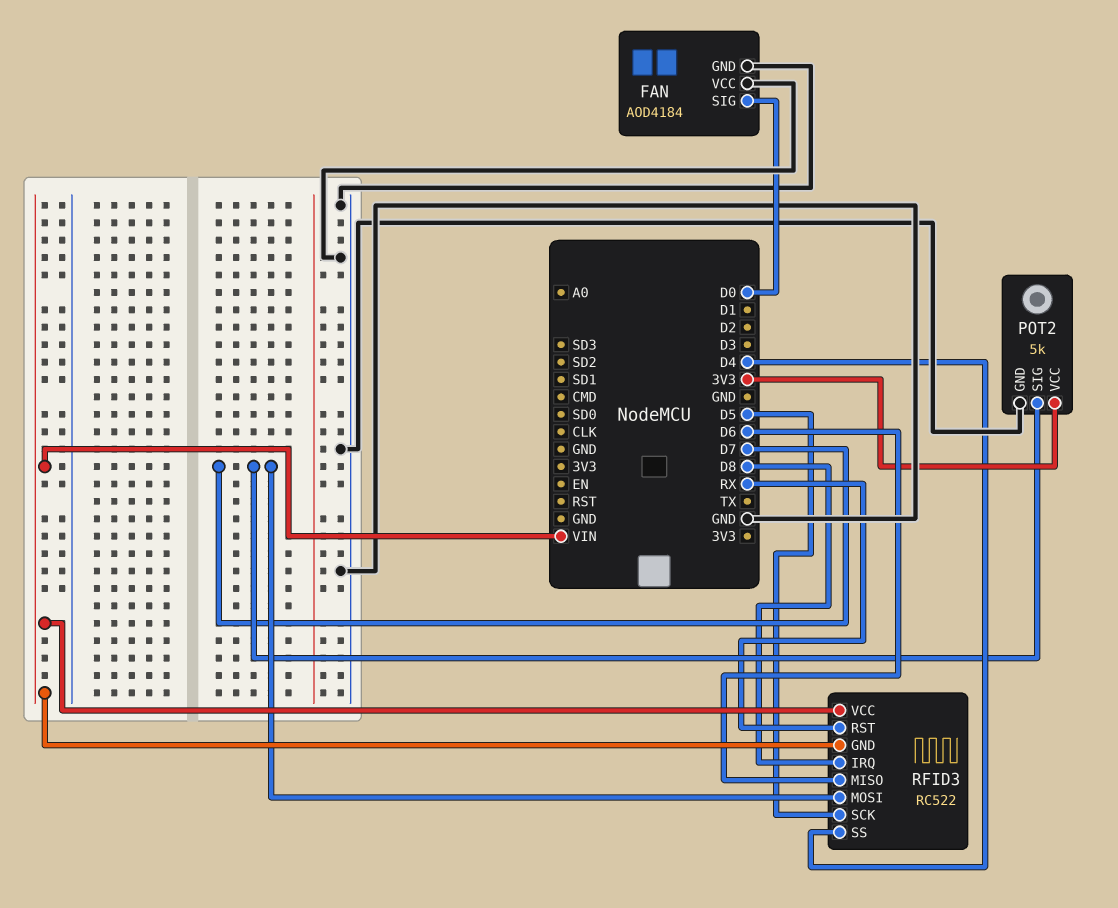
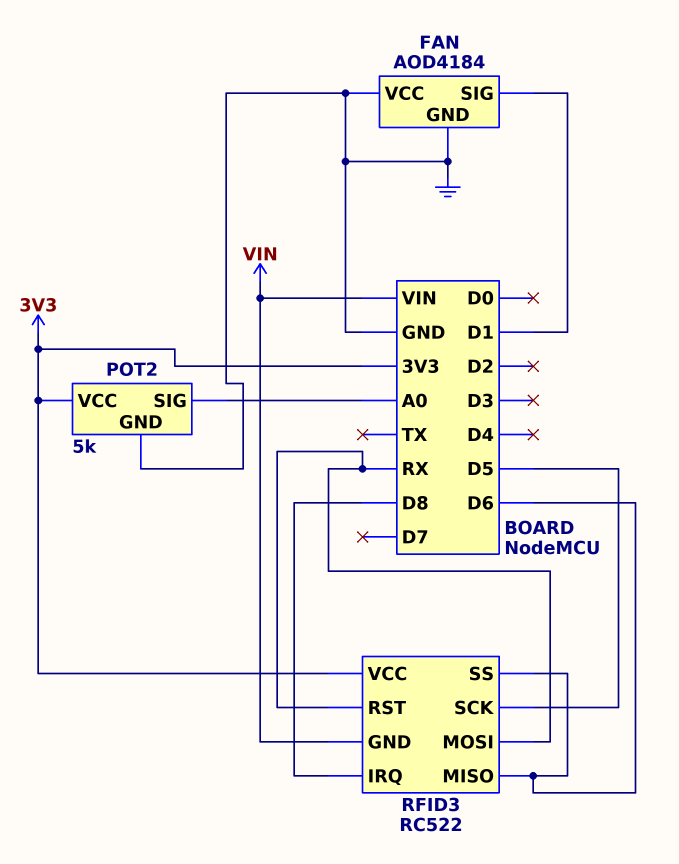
FAN pin SIG: D0 -> D1
POT2 pin SIG: D7 -> A0
RFID3 pin MOSI: D7 -> RX
RFID3 pin SS: D4 -> D6
RFID3 pin VCC: VIN -> 3V3

